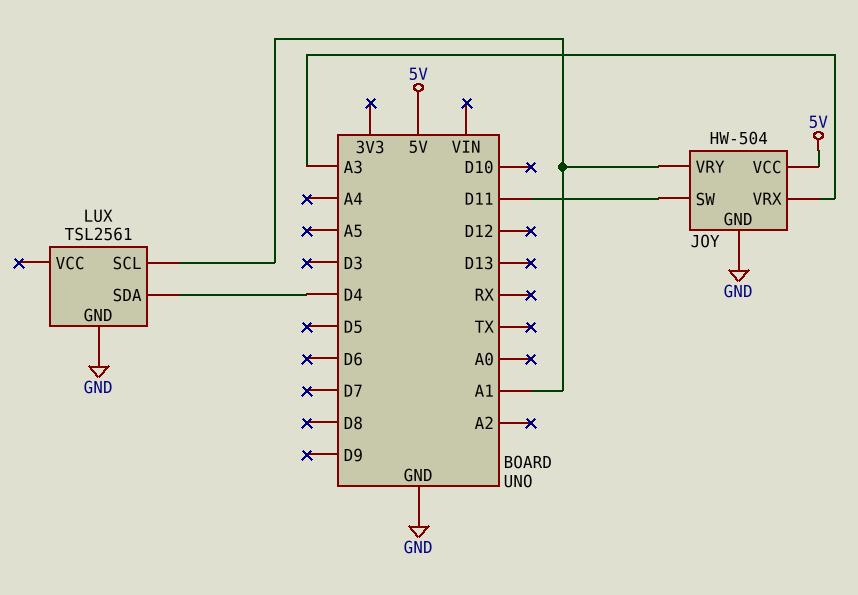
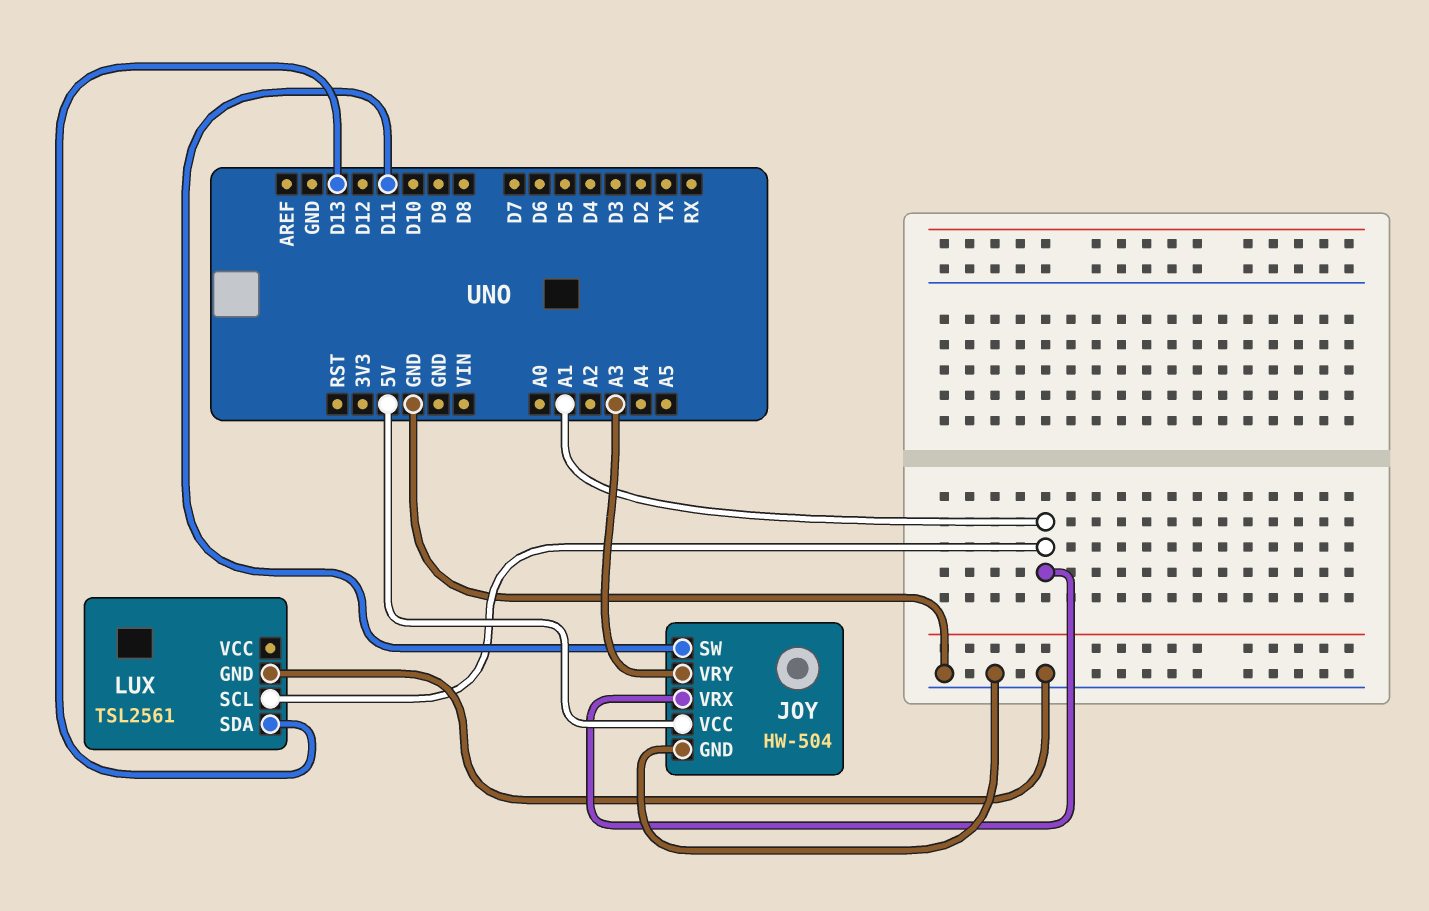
JOY pin VRX: A3 -> A1
JOY pin VRY: A1 -> A3
LUX pin SDA: D4 -> D13

